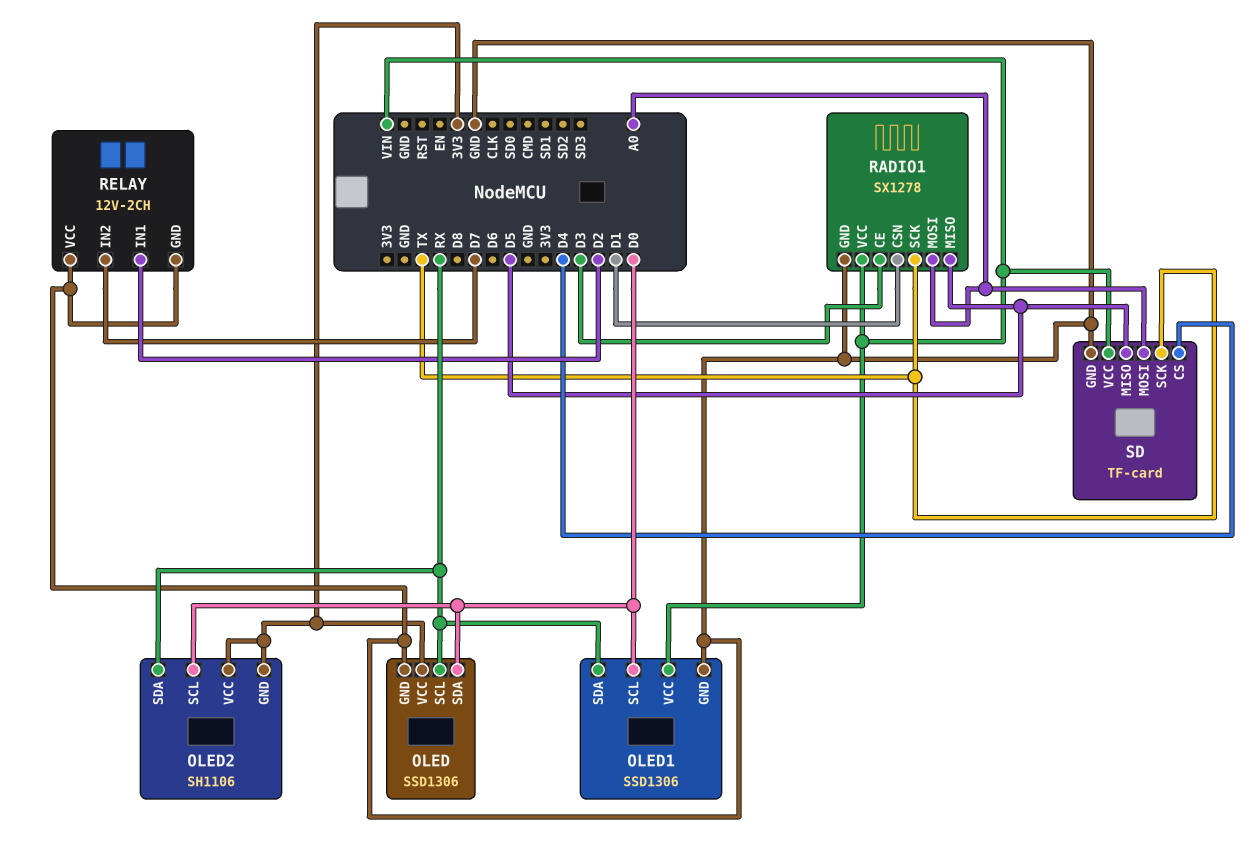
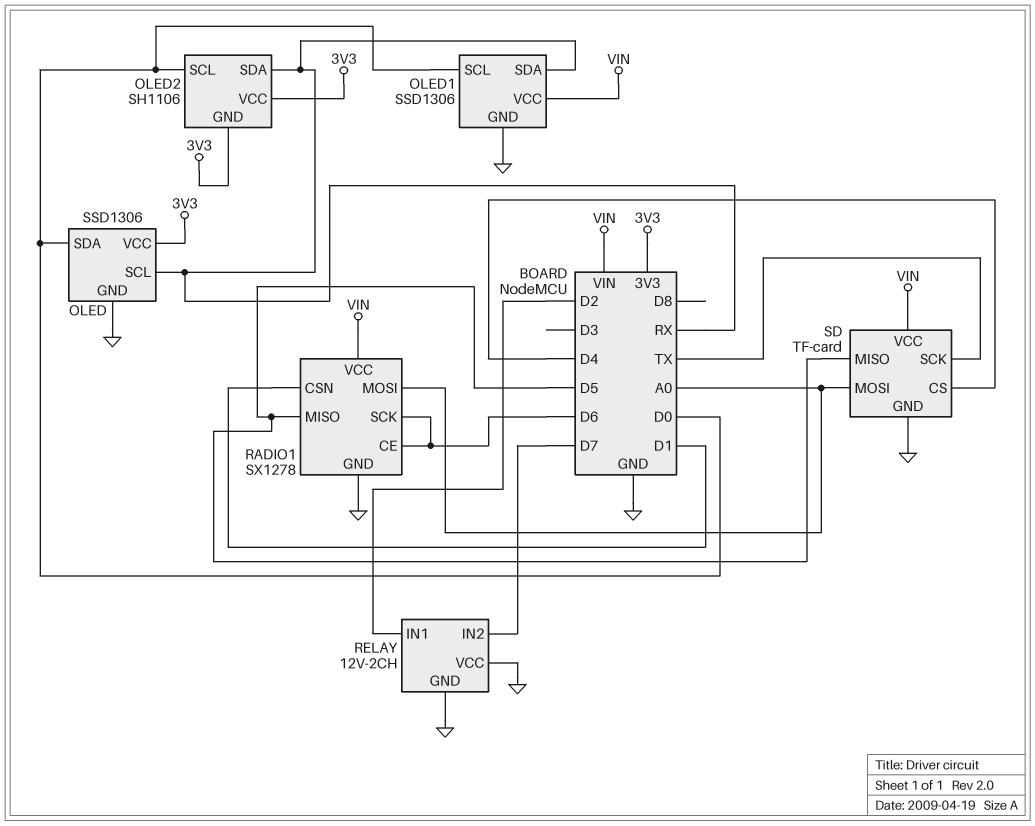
RADIO1 pin CE: D3 -> D6
RADIO1 pin SCK: TX -> D6

